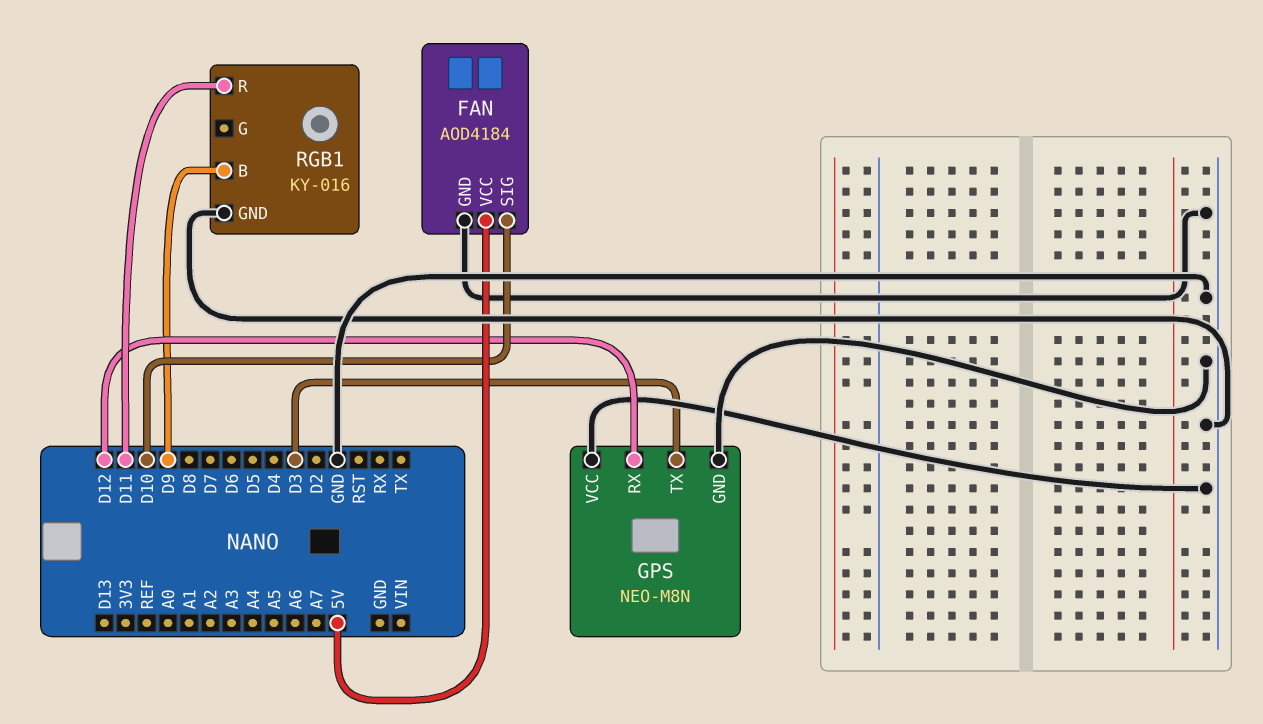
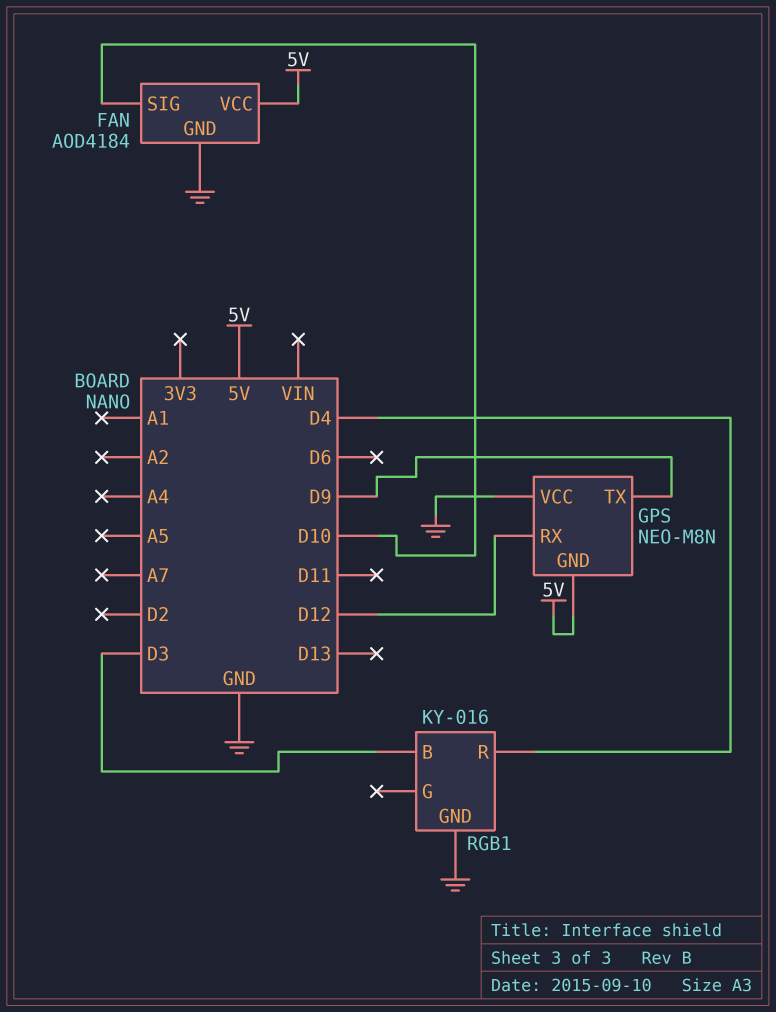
GPS pin GND: GND -> 5V
GPS pin TX: D3 -> D9
RGB1 pin B: D9 -> D3
RGB1 pin R: D11 -> D4

